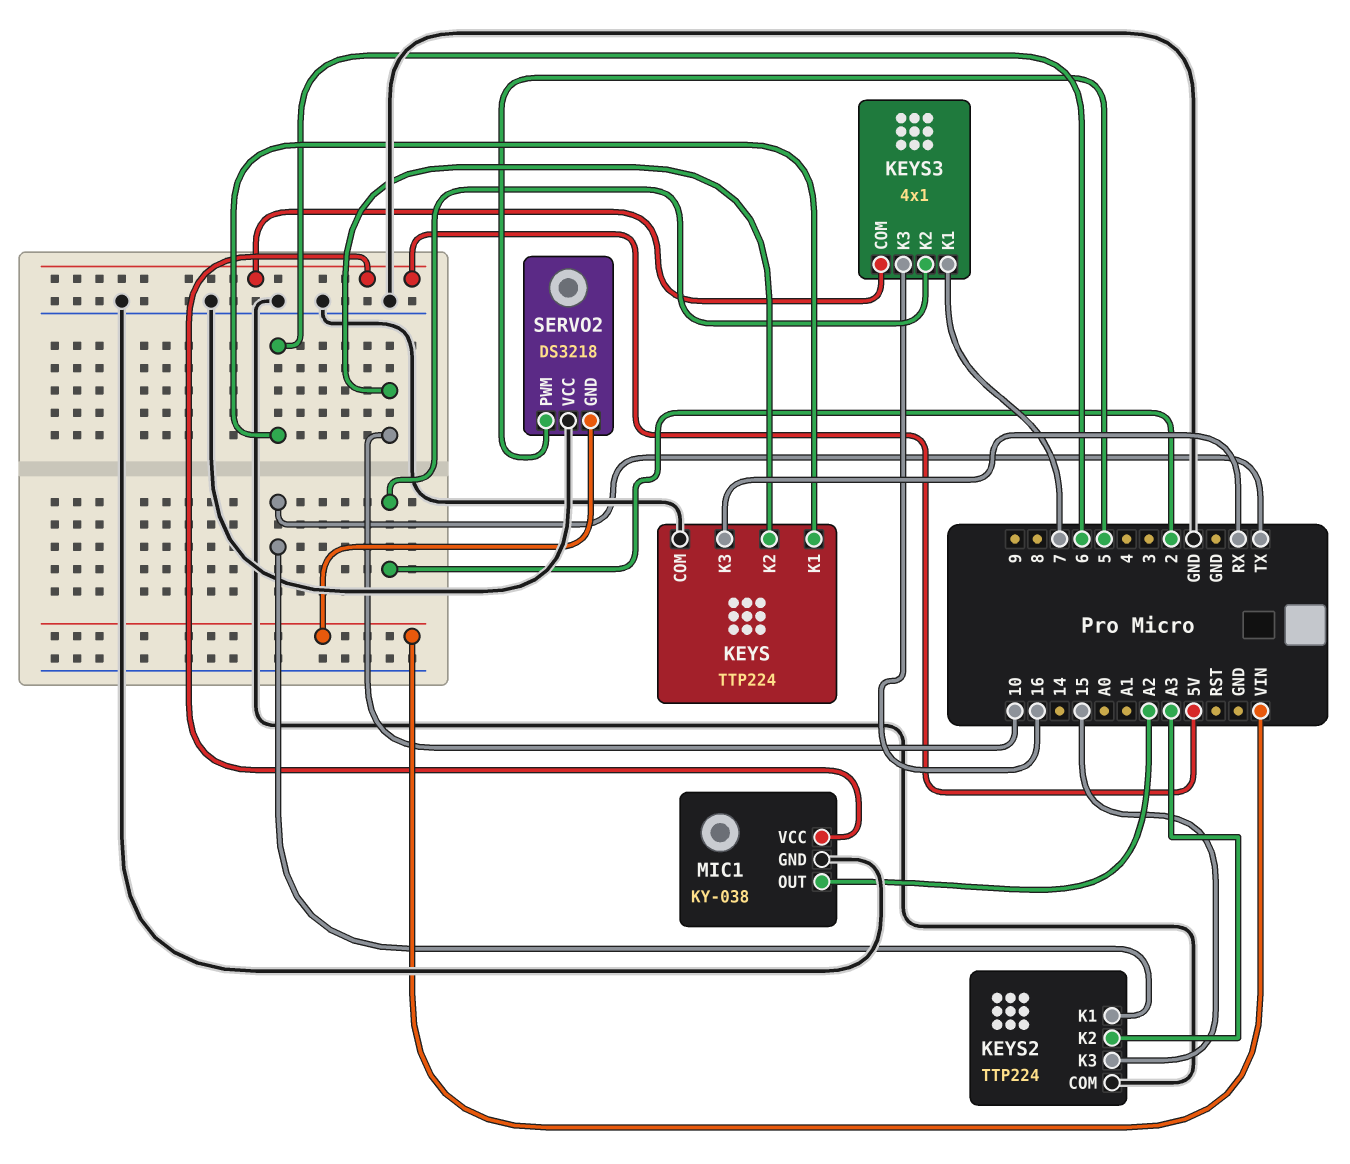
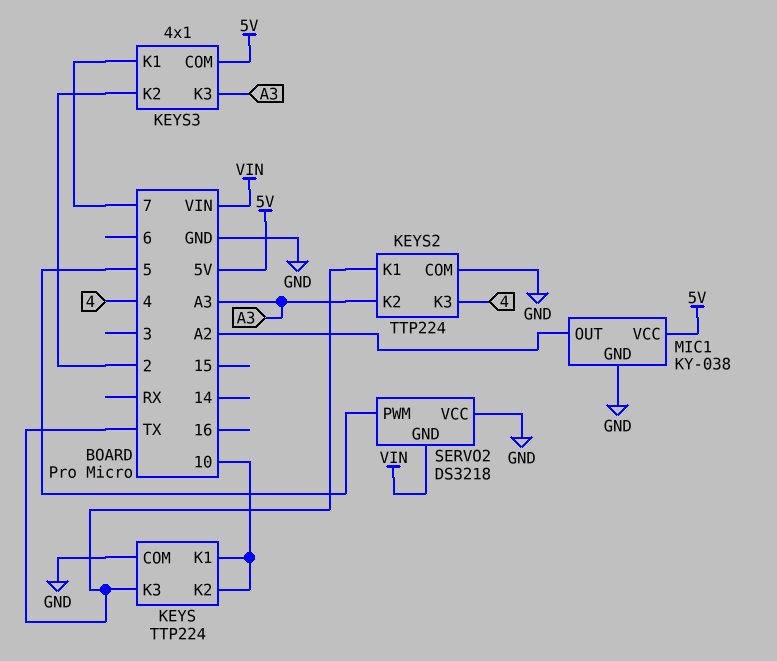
KEYS pin K1: 6 -> 10
KEYS pin K3: RX -> TX
KEYS2 pin K3: 15 -> 4
KEYS3 pin K3: 16 -> A3

